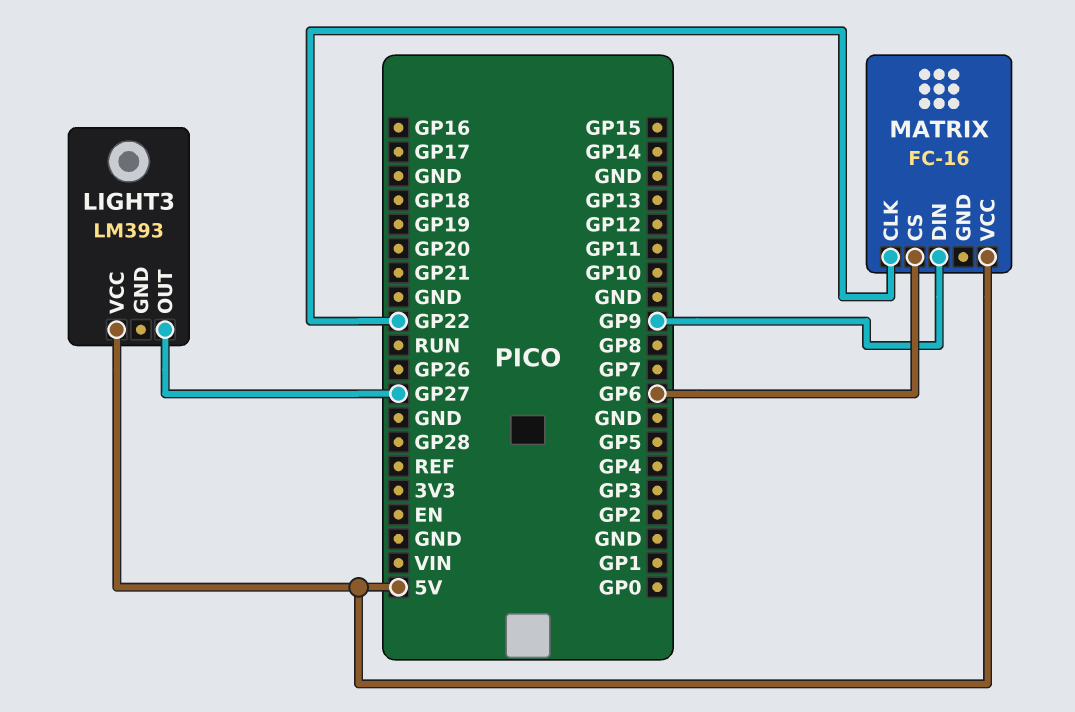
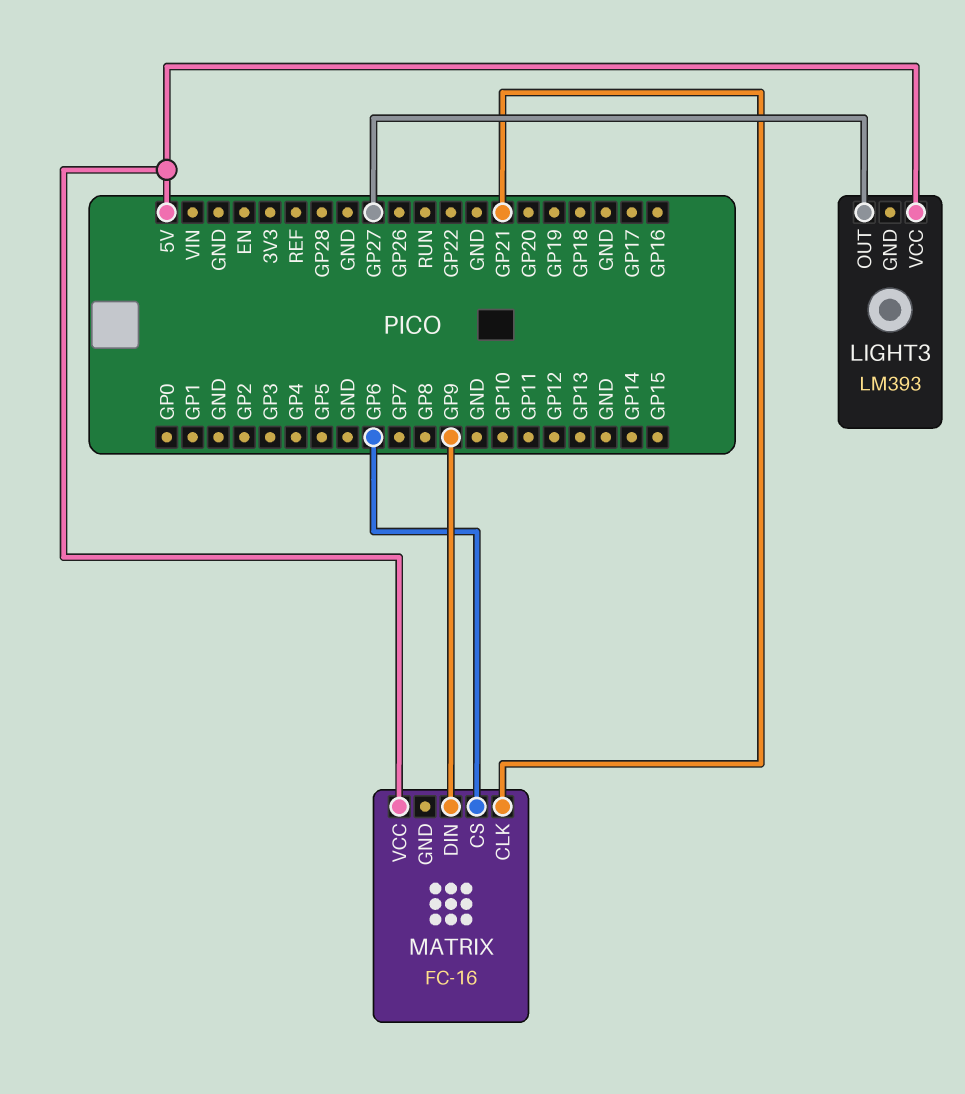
MATRIX pin CLK: GP22 -> GP21

